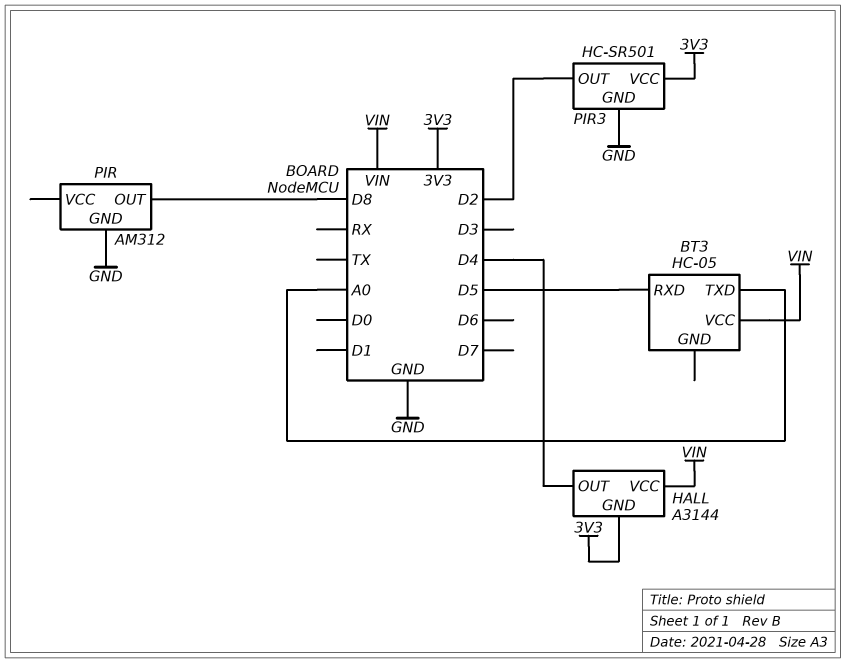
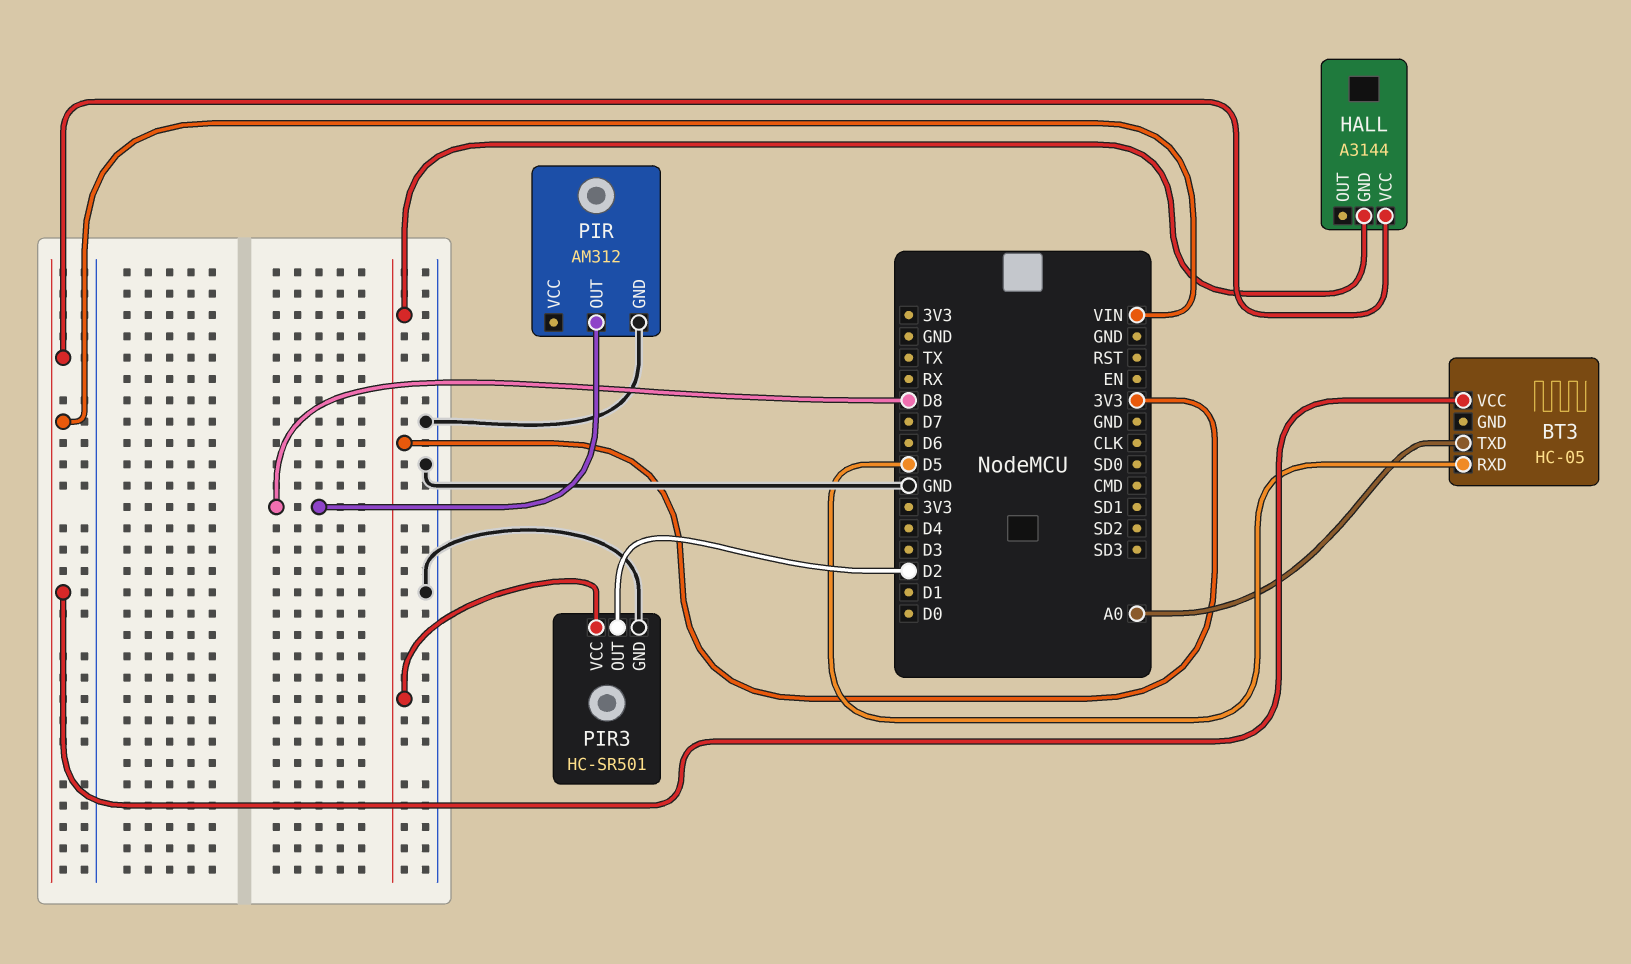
HALL pin OUT: D4 -> none

